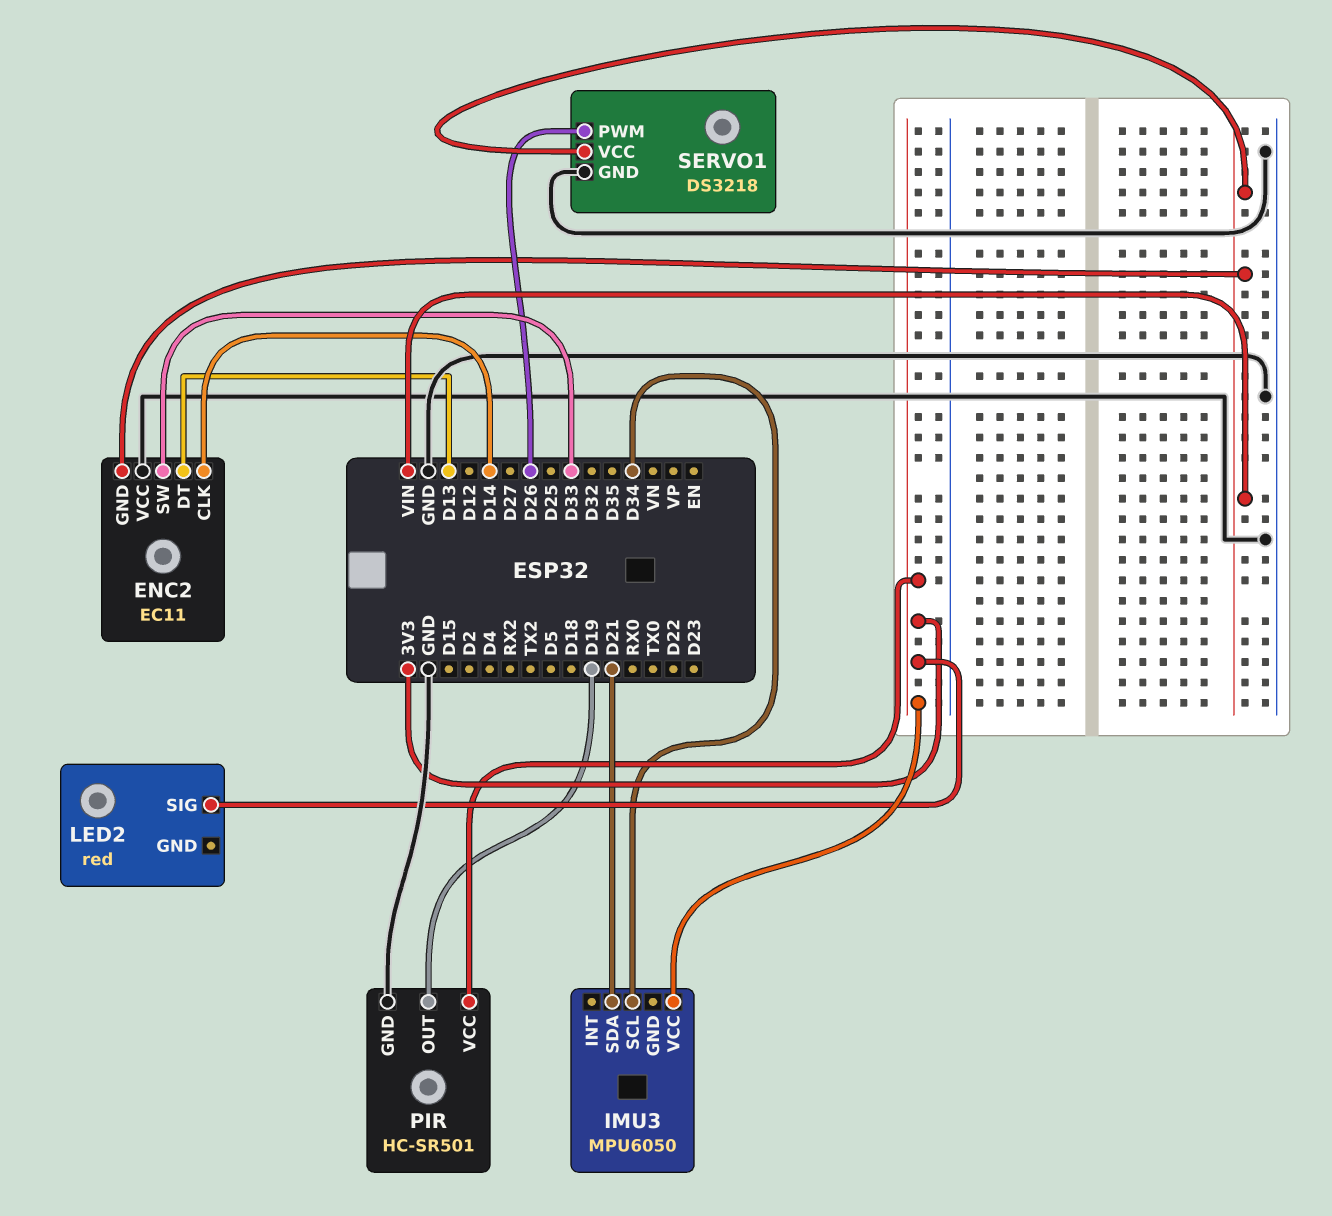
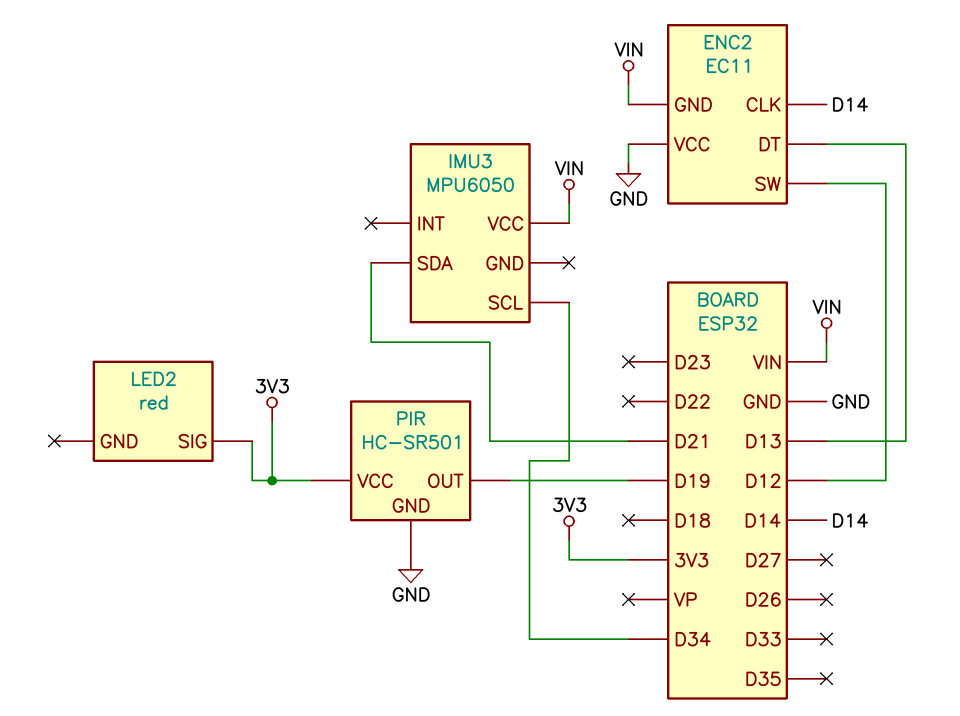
ENC2 pin SW: D33 -> D12
IMU3 pin VCC: 3V3 -> VIN
SERVO1: DS3218 -> none
SERVO1 pin GND: GND -> none
SERVO1 pin PWM: D26 -> none
SERVO1 pin VCC: VIN -> none

